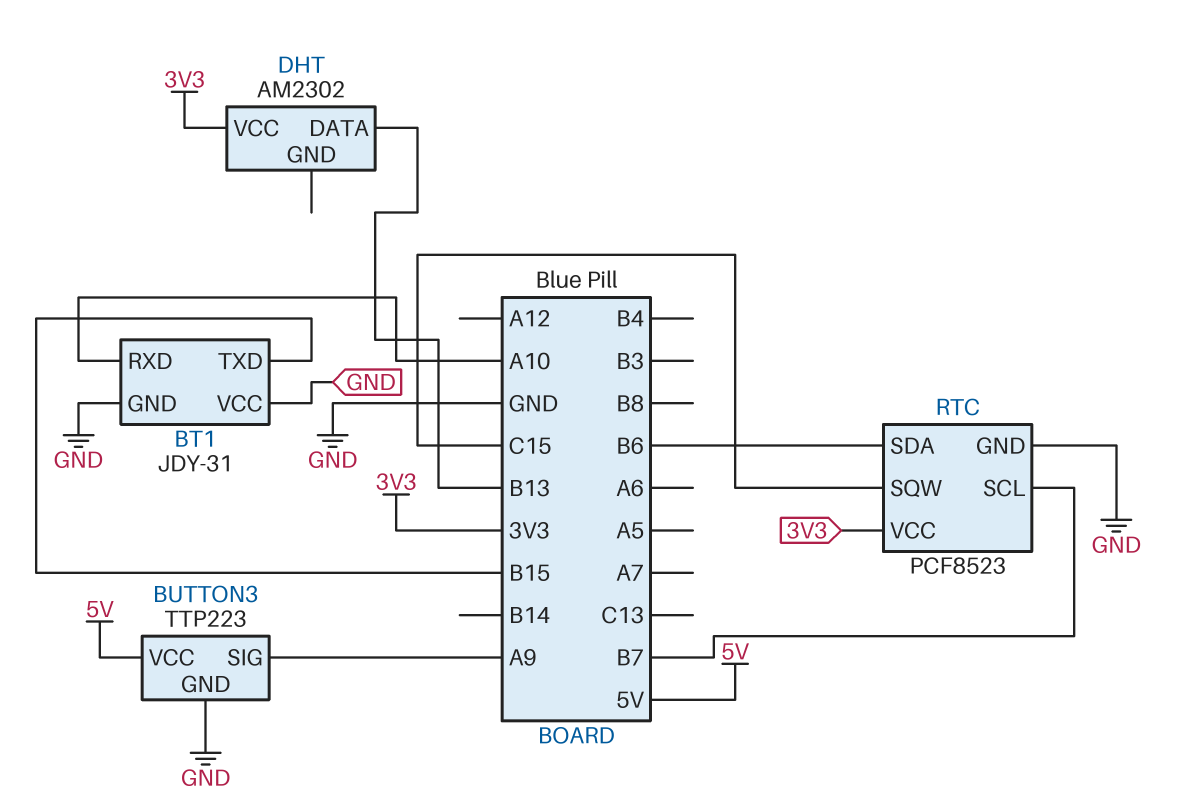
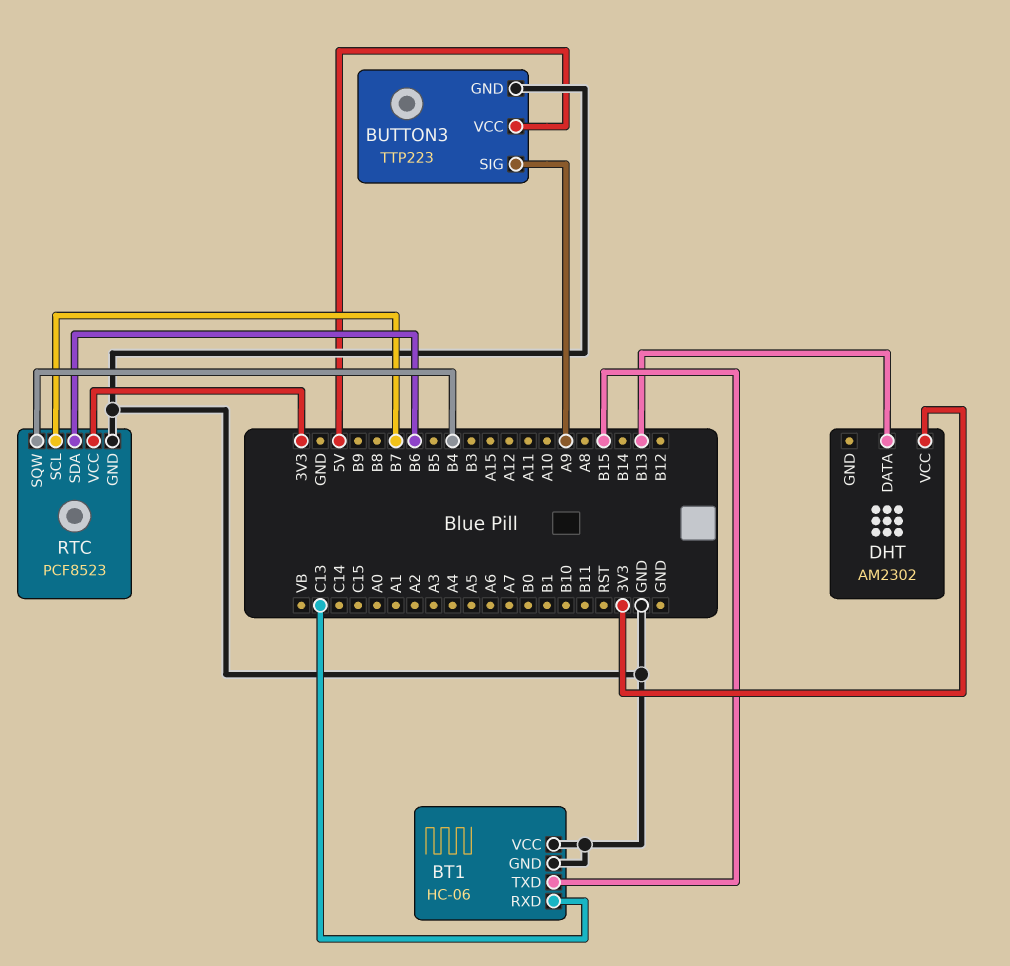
BT1: JDY-31 -> HC-06
BT1 pin RXD: A10 -> C13
RTC pin SQW: C15 -> B4

